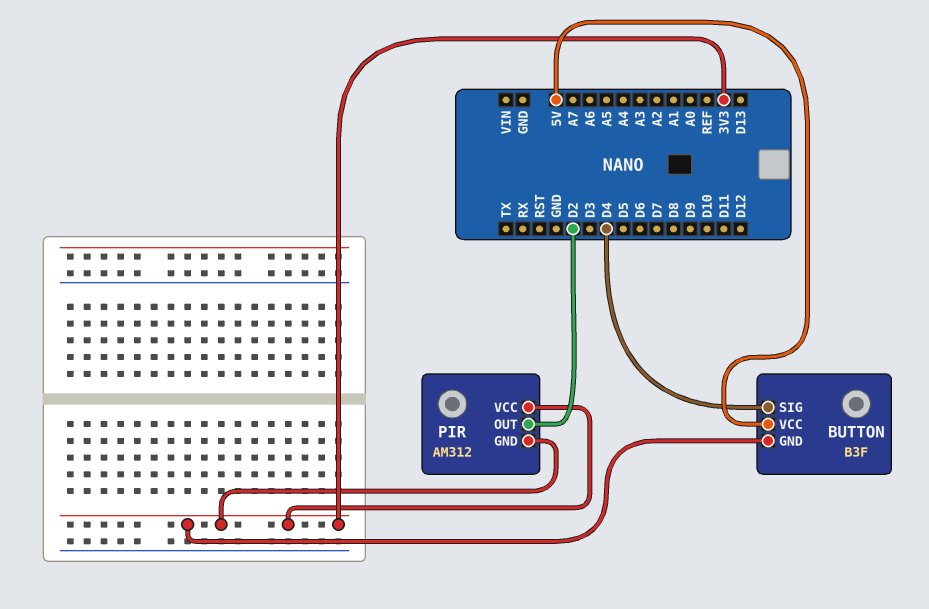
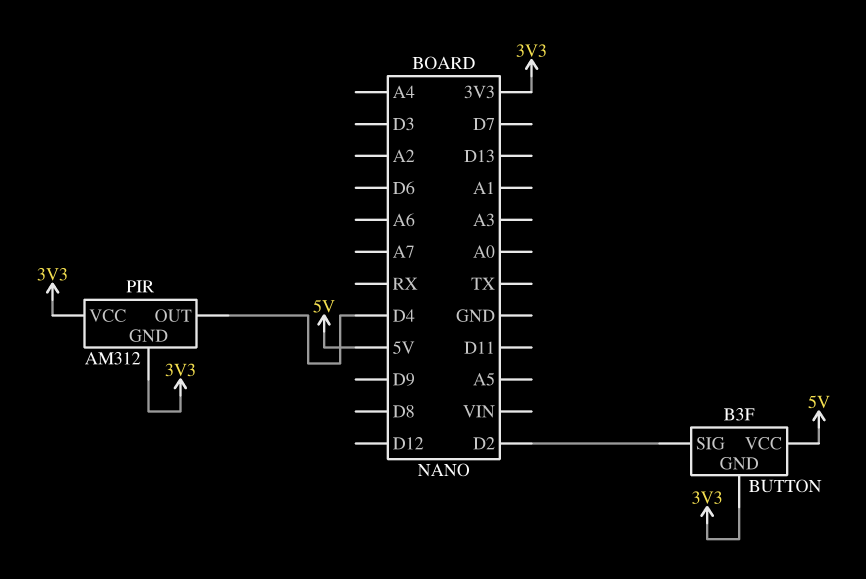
BUTTON pin SIG: D4 -> D2
PIR pin OUT: D2 -> D4

